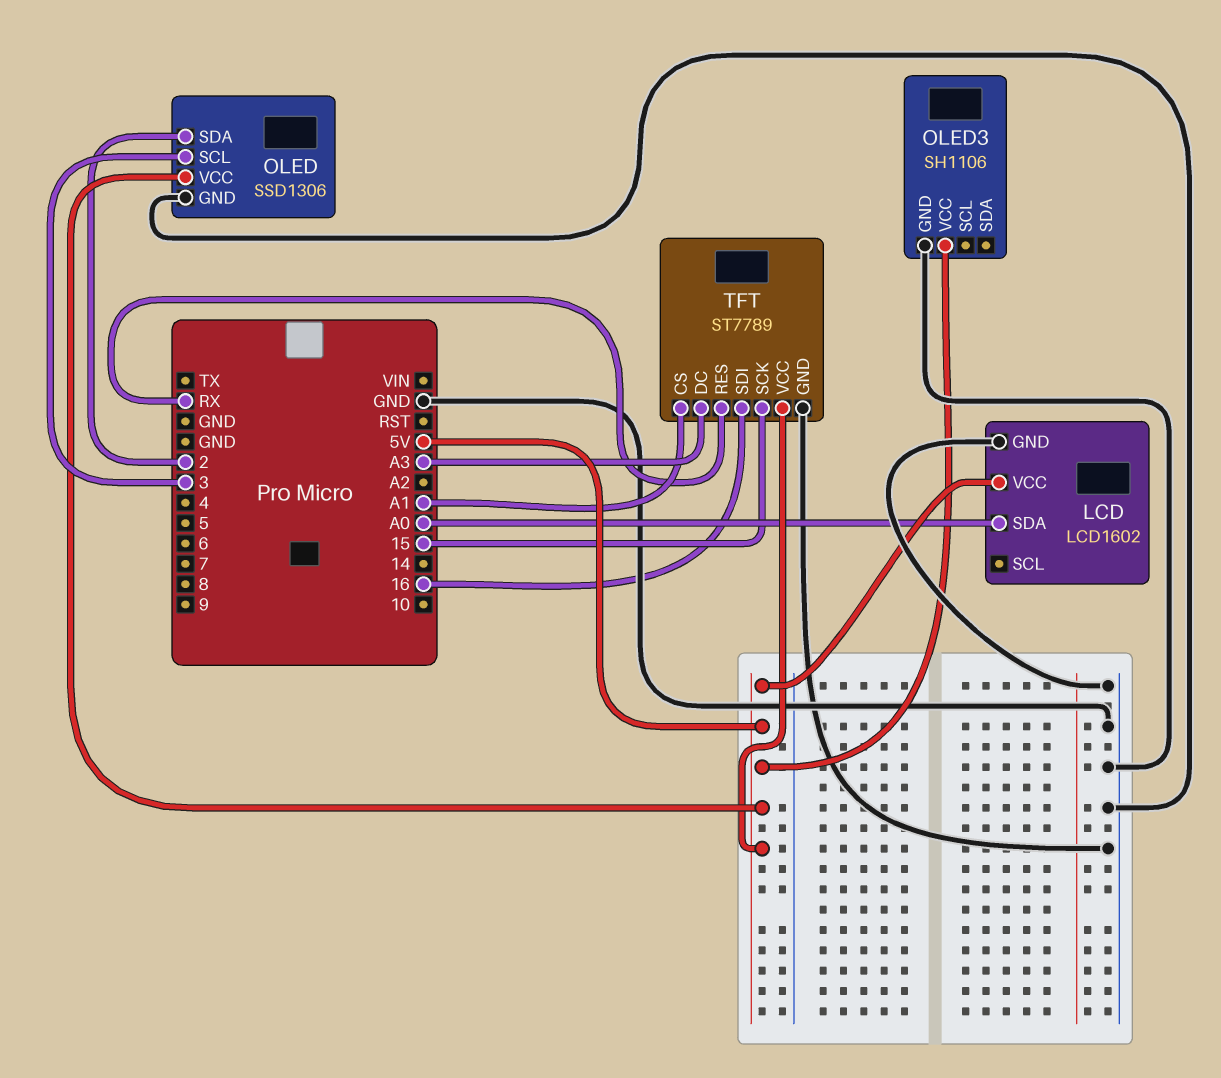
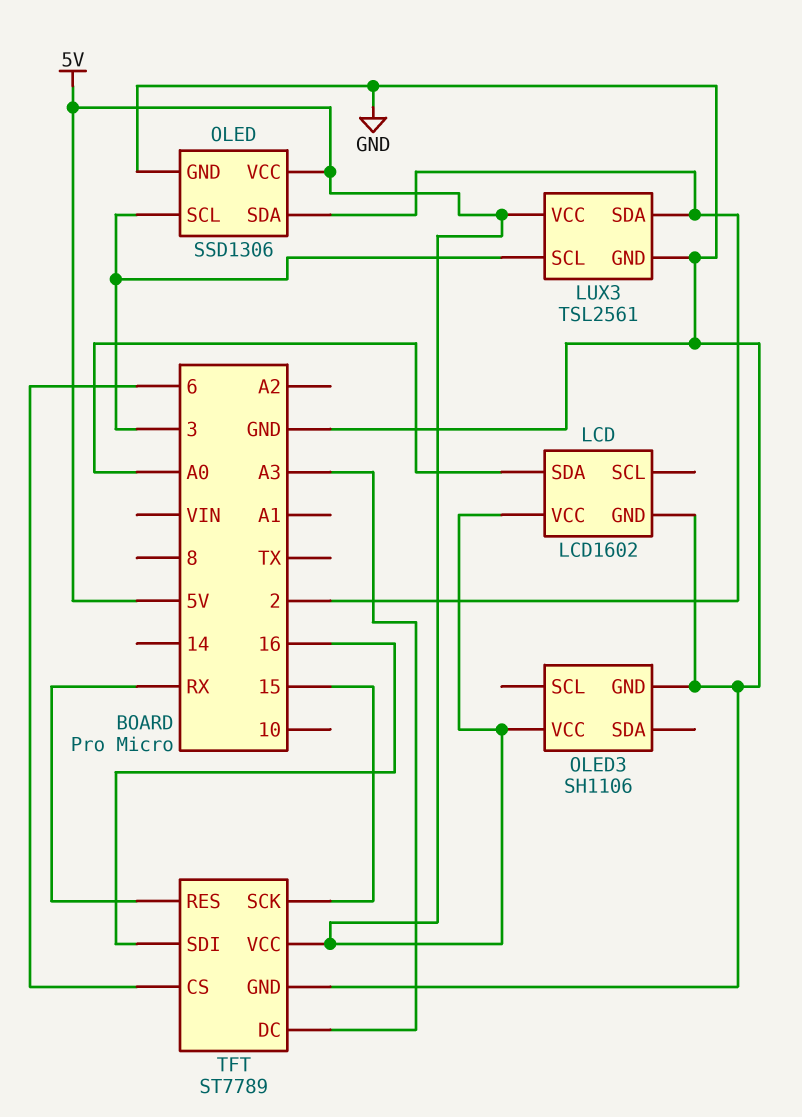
LUX3: none -> TSL2561
LUX3 pin GND: none -> GND
LUX3 pin SCL: none -> 3
LUX3 pin SDA: none -> 2
LUX3 pin VCC: none -> 5V
TFT pin CS: A1 -> 6

